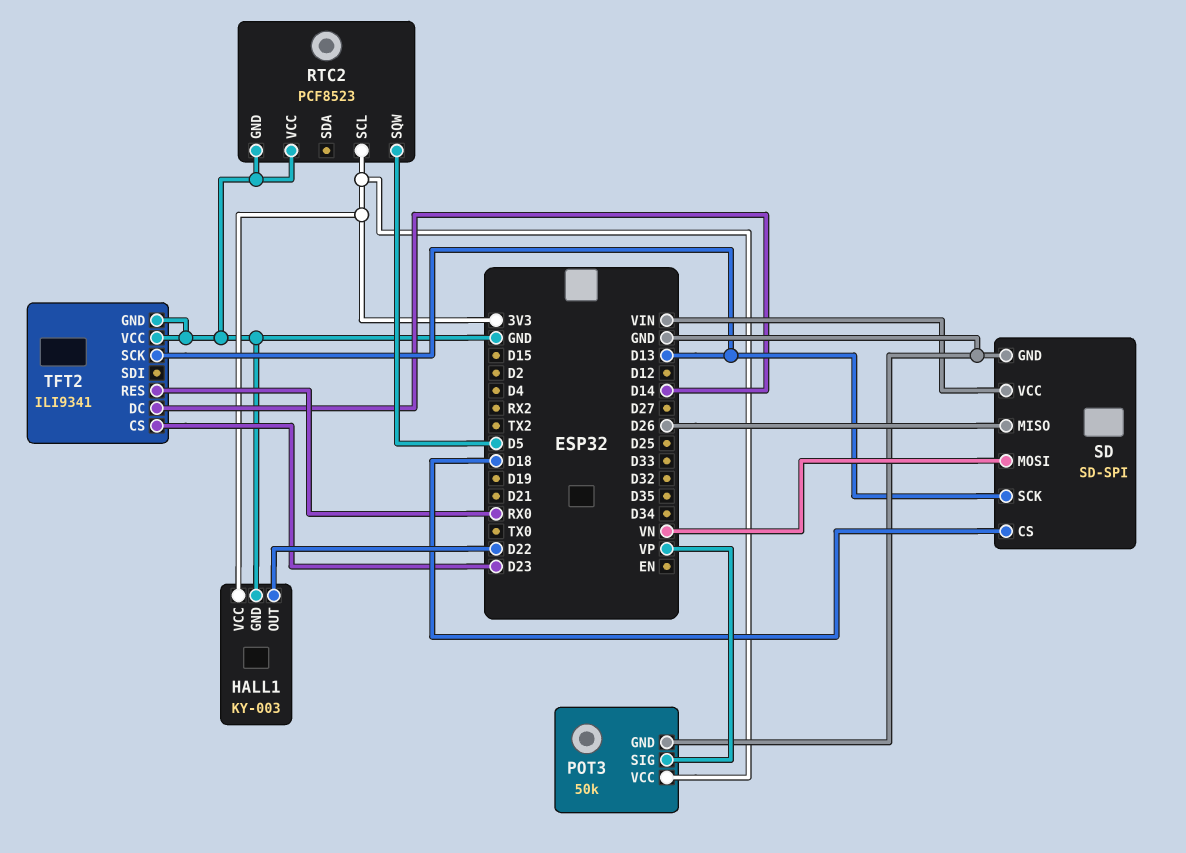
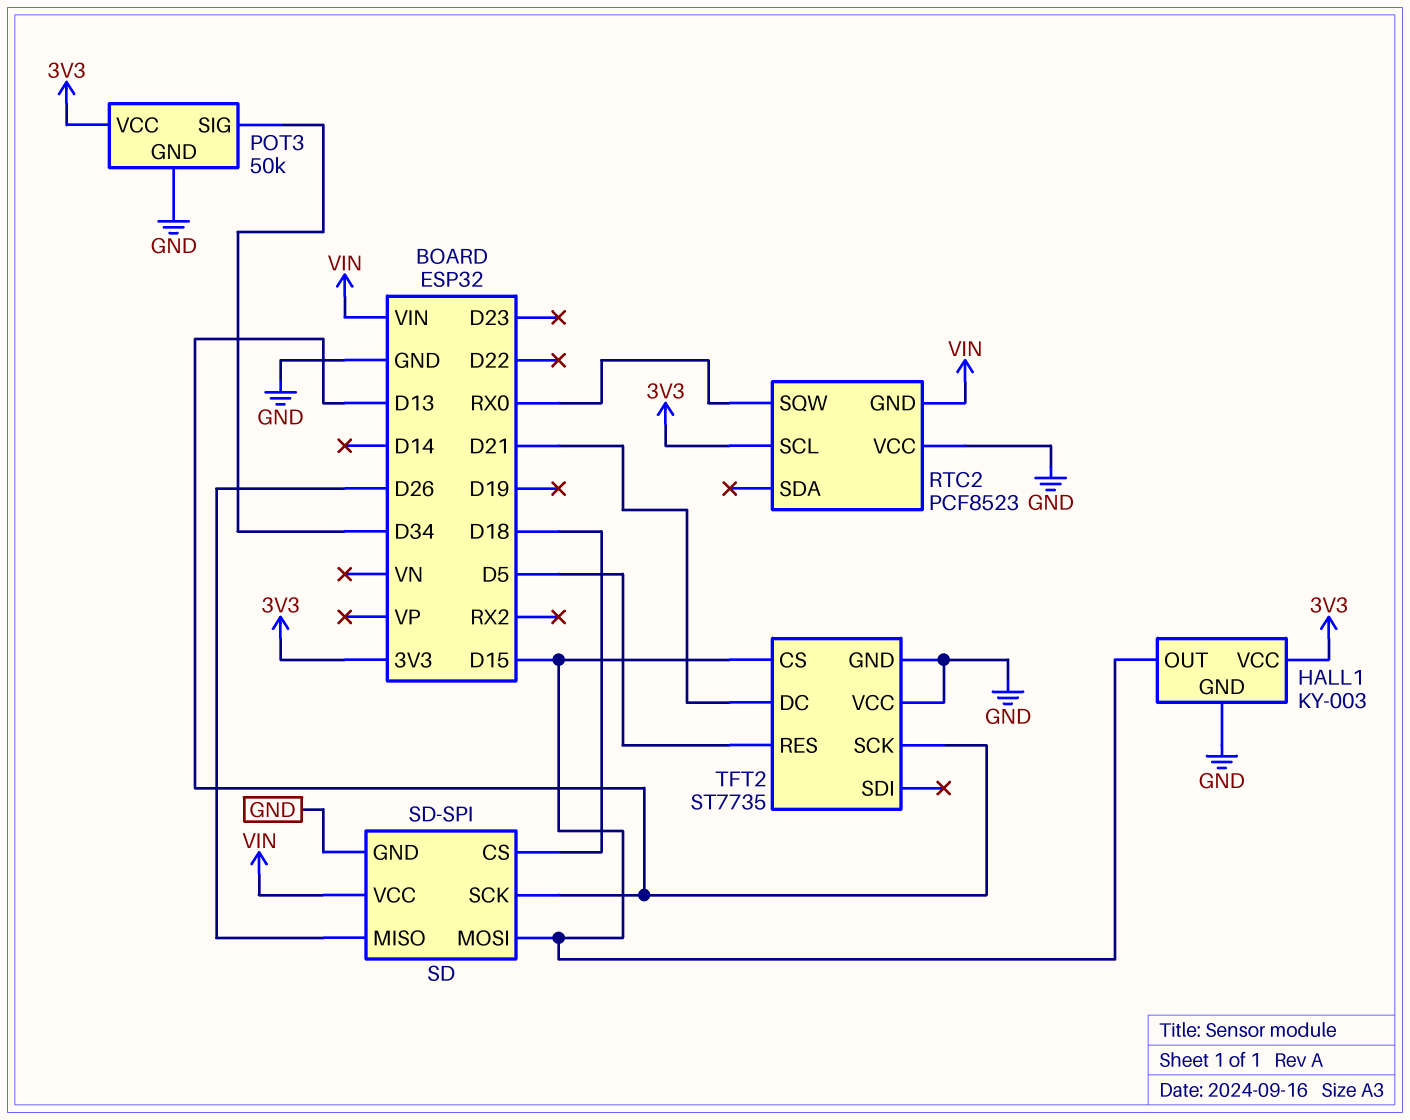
HALL1 pin OUT: D22 -> D15
POT3 pin SIG: VP -> D34
RTC2 pin GND: GND -> VIN
RTC2 pin SQW: D5 -> RX0
SD pin MOSI: VN -> D15
TFT2: ILI9341 -> ST7735
TFT2 pin CS: D23 -> D15
TFT2 pin DC: D14 -> D21
TFT2 pin RES: RX0 -> D5

